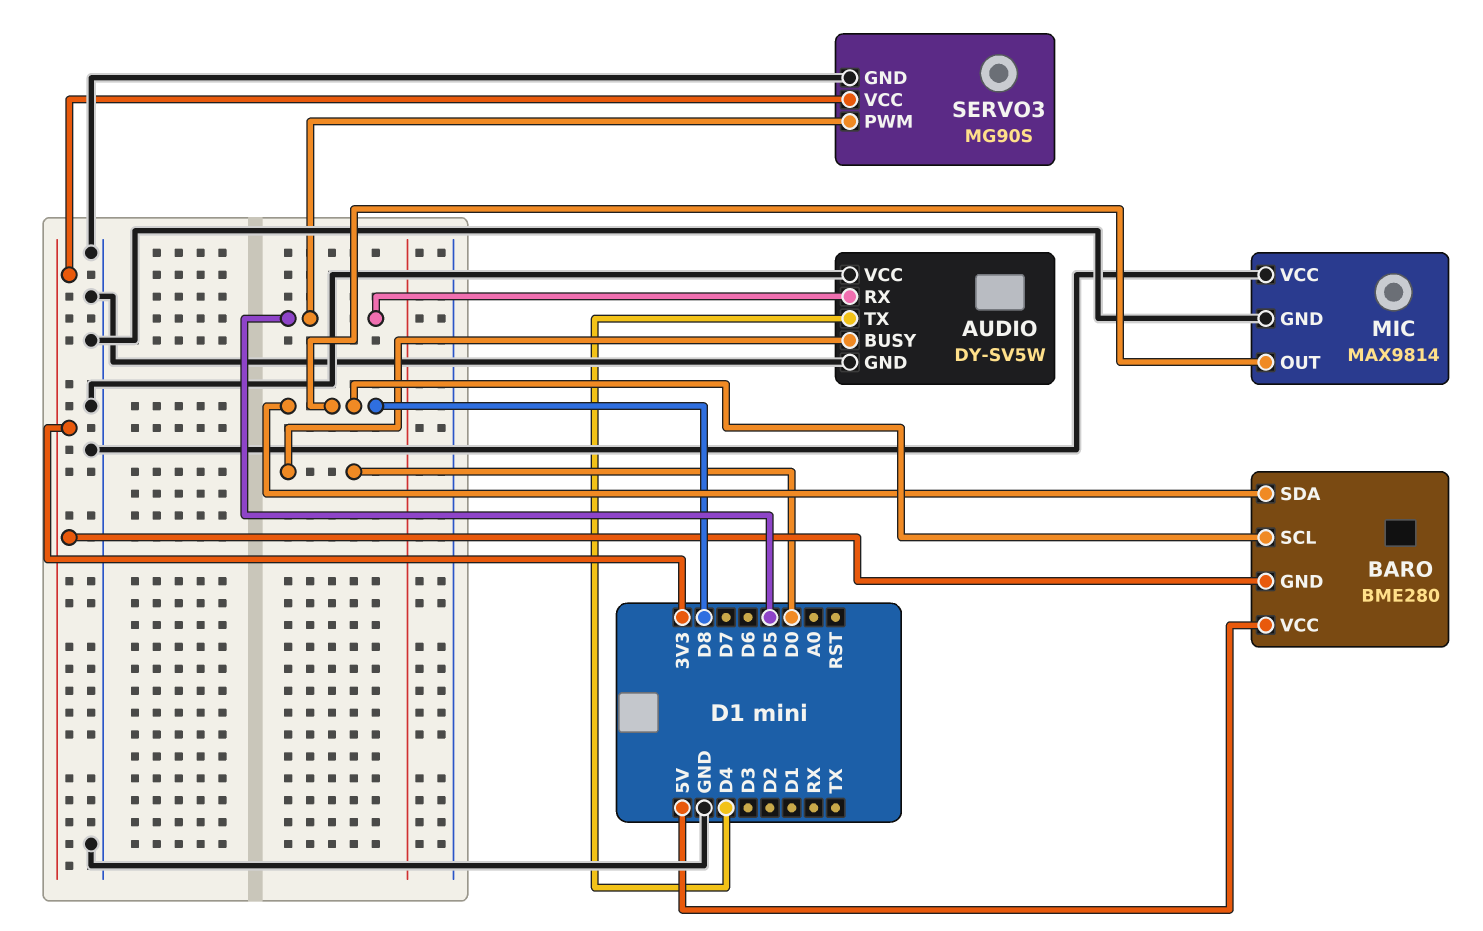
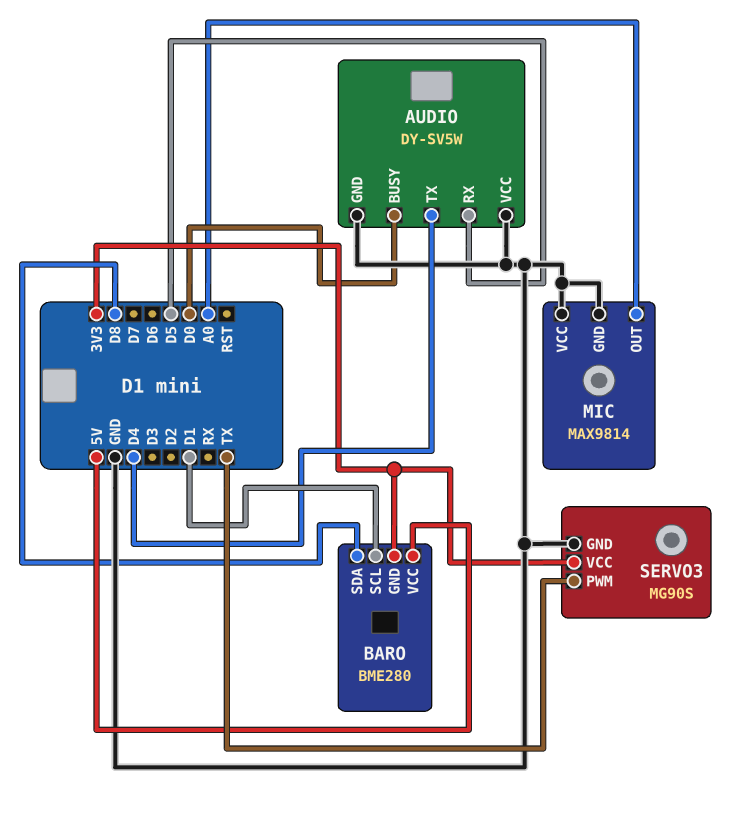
BARO pin SCL: D8 -> D1
MIC pin OUT: D8 -> A0
SERVO3 pin PWM: D5 -> TX

